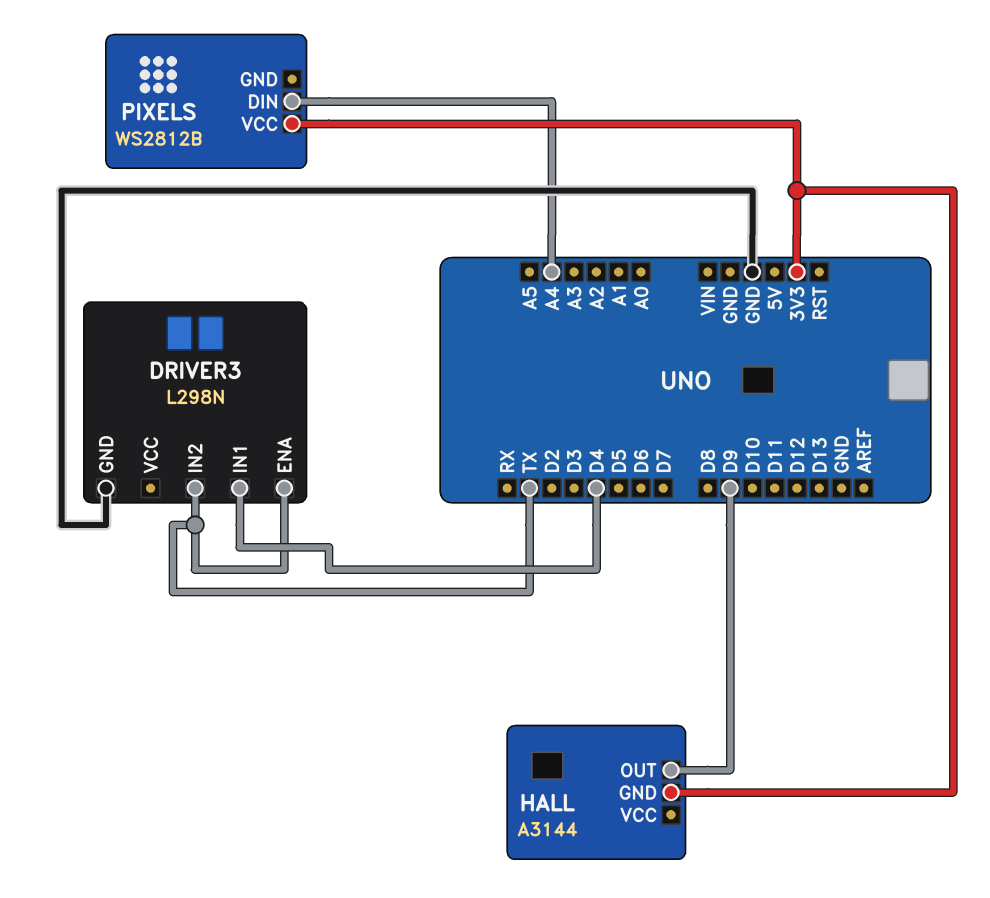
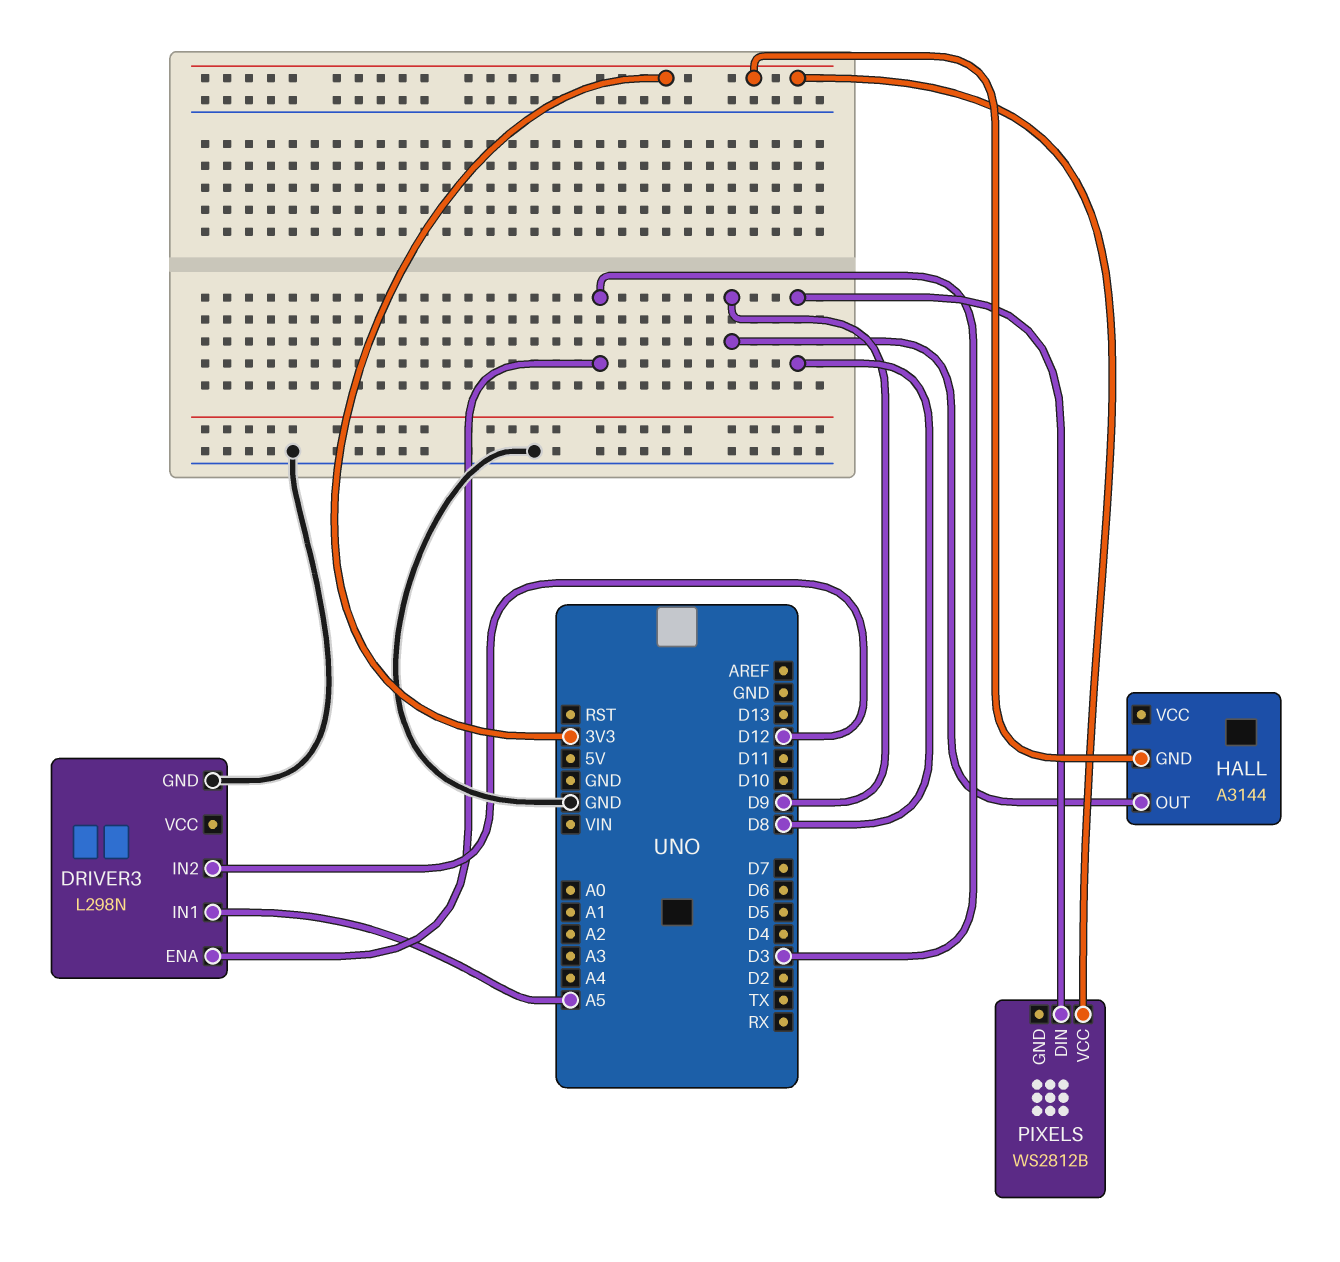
DRIVER3 pin ENA: TX -> D3
DRIVER3 pin IN1: D4 -> A5
DRIVER3 pin IN2: TX -> D12
PIXELS pin DIN: A4 -> D8

